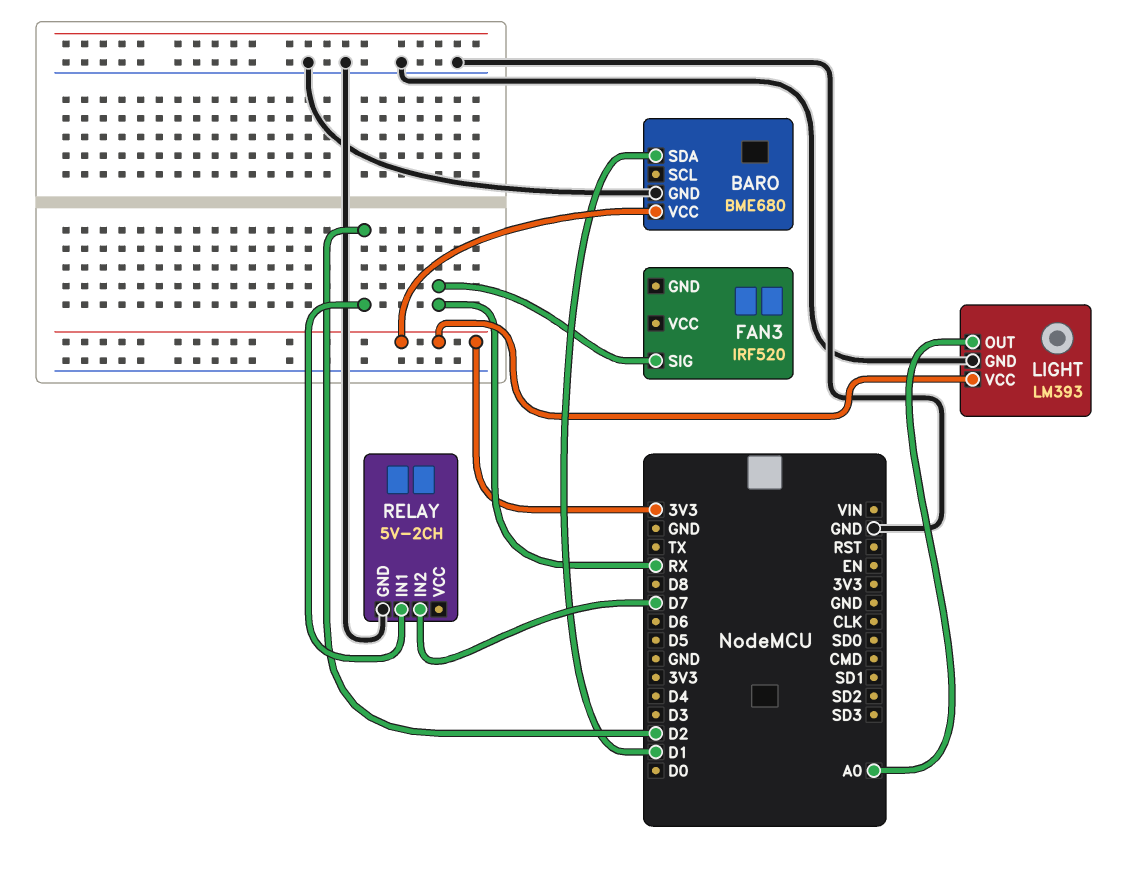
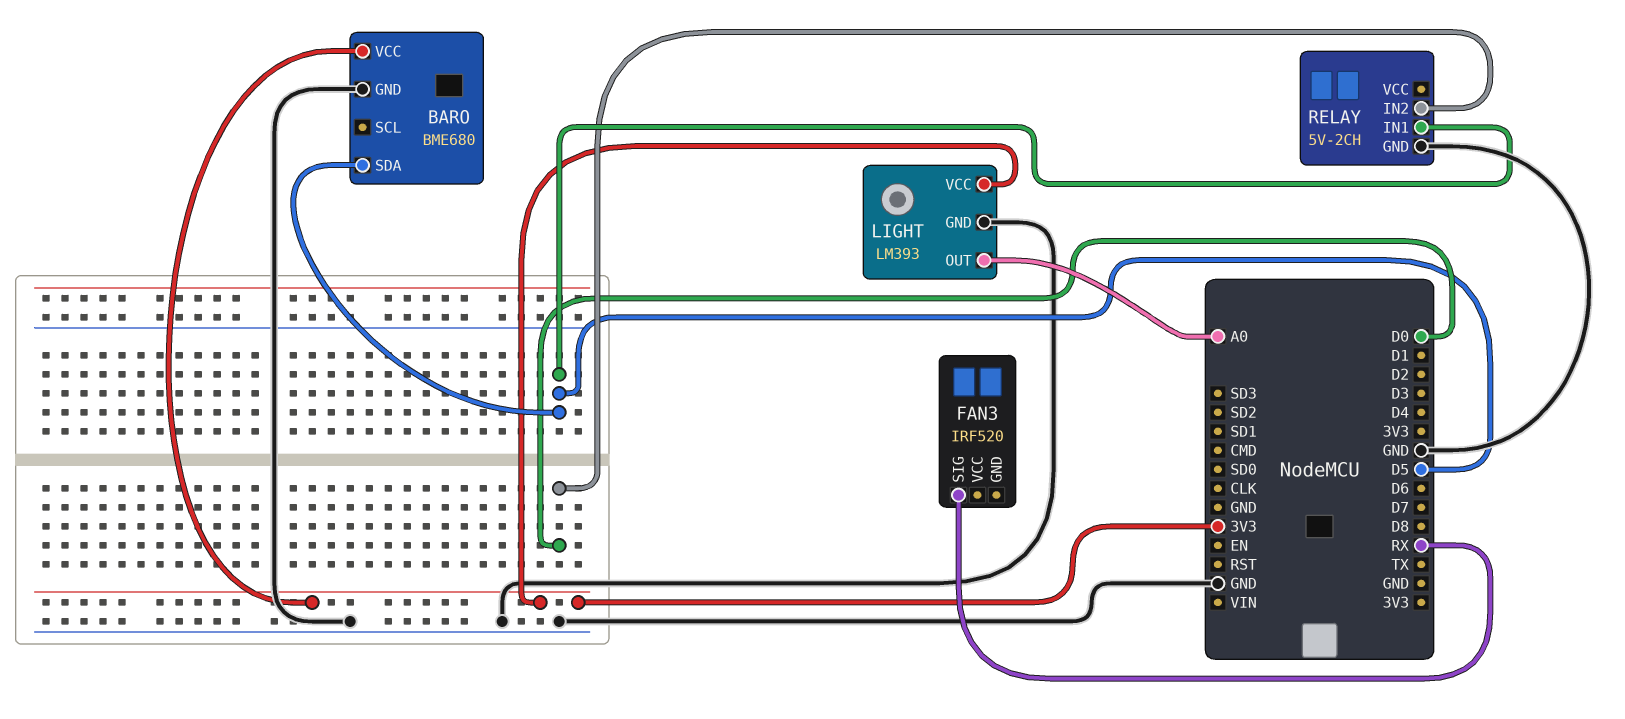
BARO pin SDA: D1 -> D5
RELAY pin IN1: D2 -> D5
RELAY pin IN2: D7 -> D0

